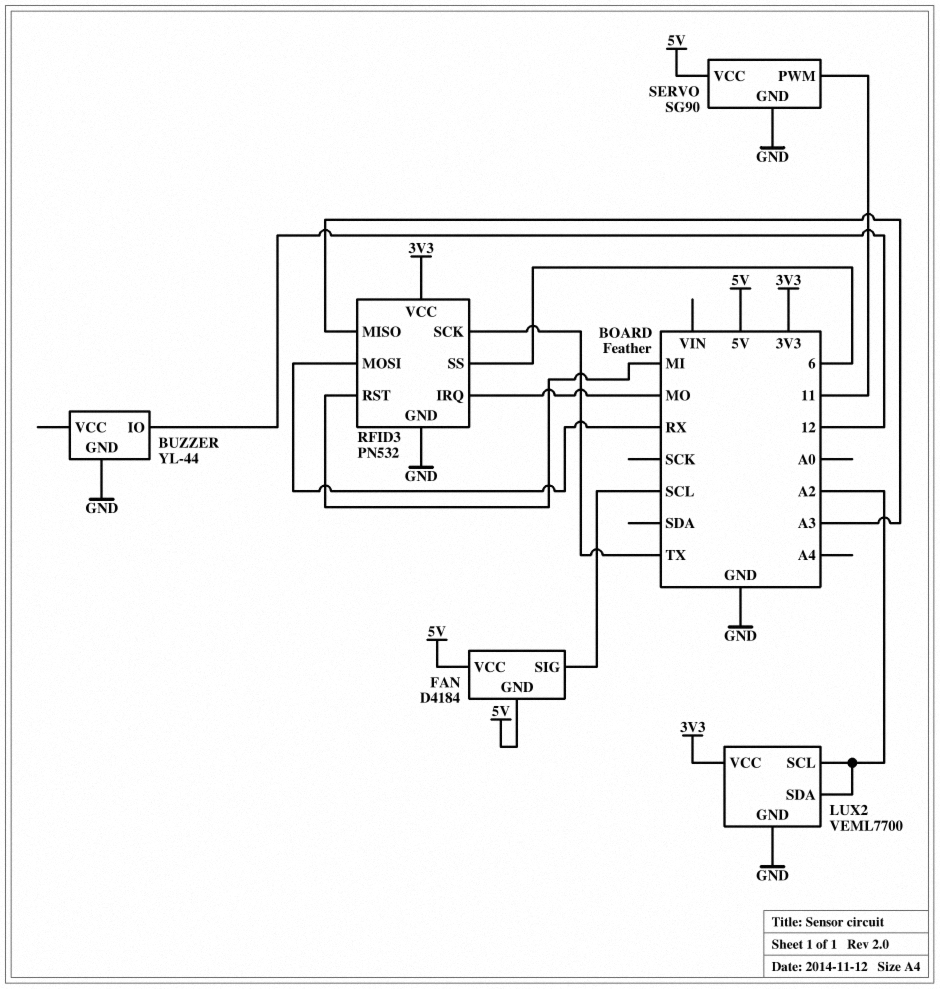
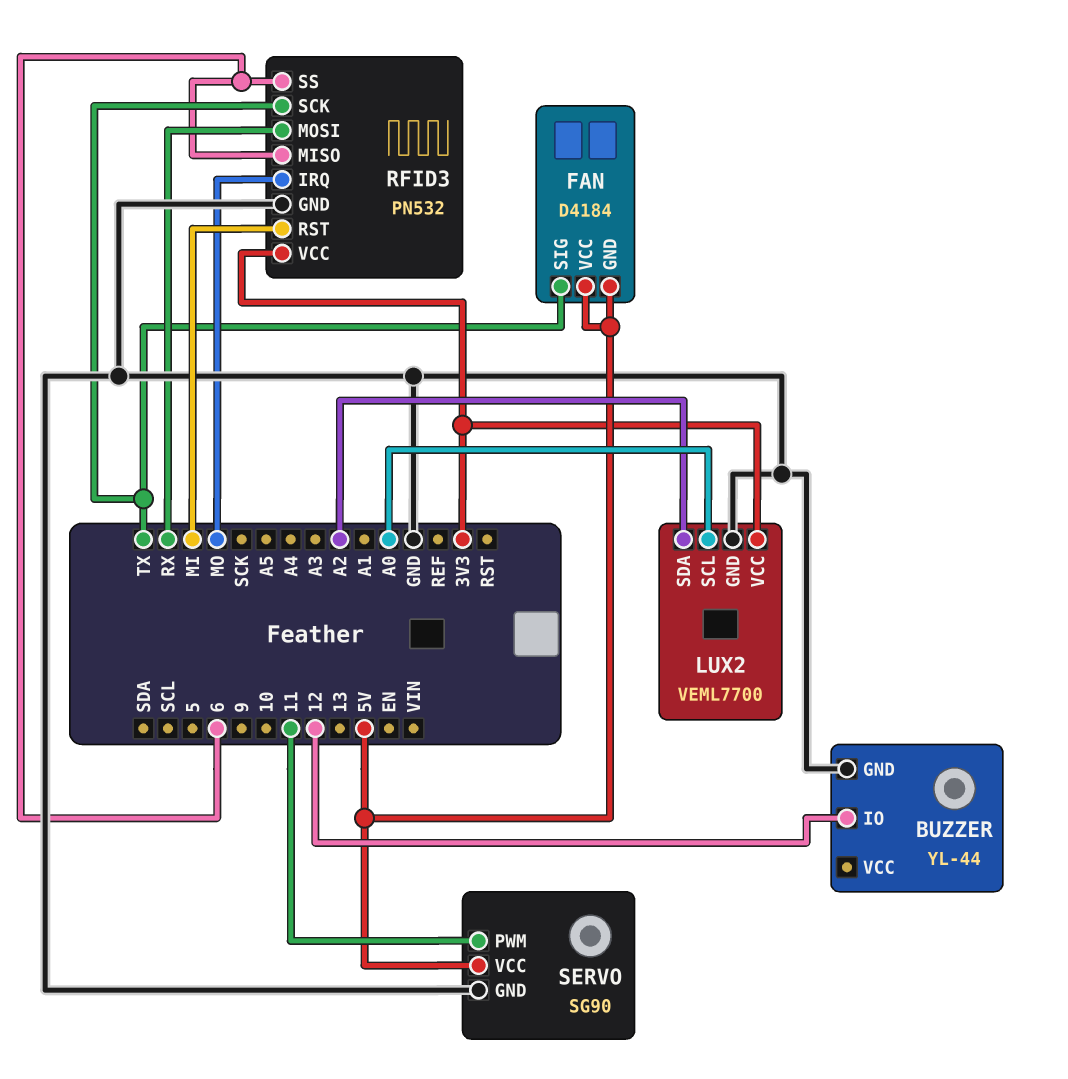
FAN pin SIG: SCL -> TX
LUX2 pin SCL: A2 -> A0
RFID3 pin MISO: A3 -> 6

